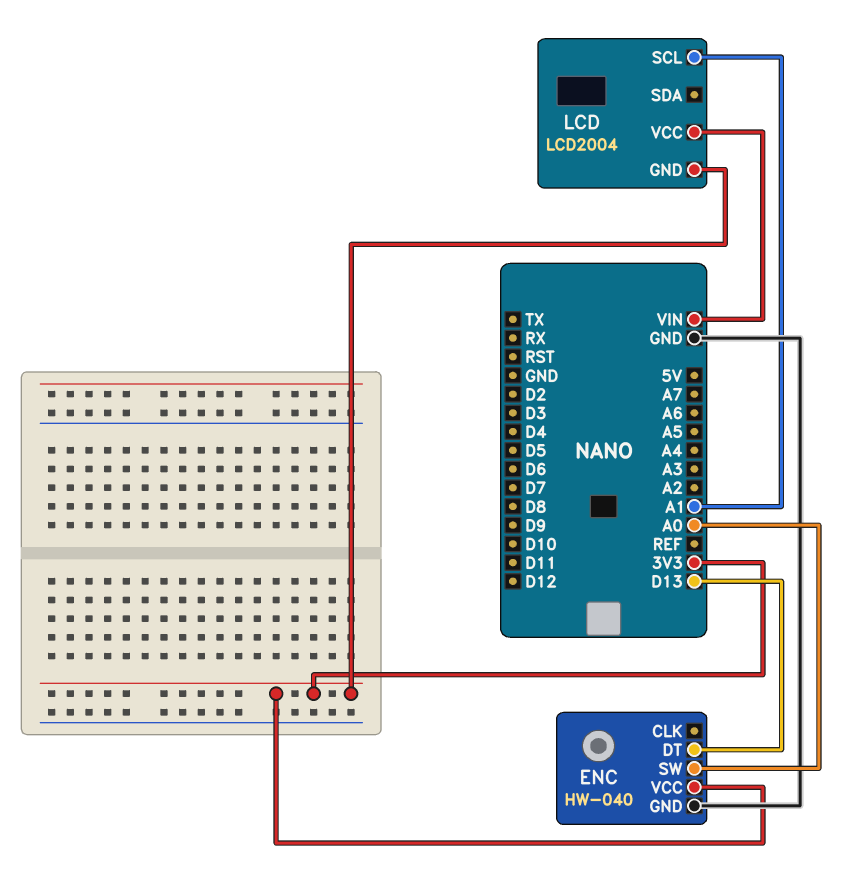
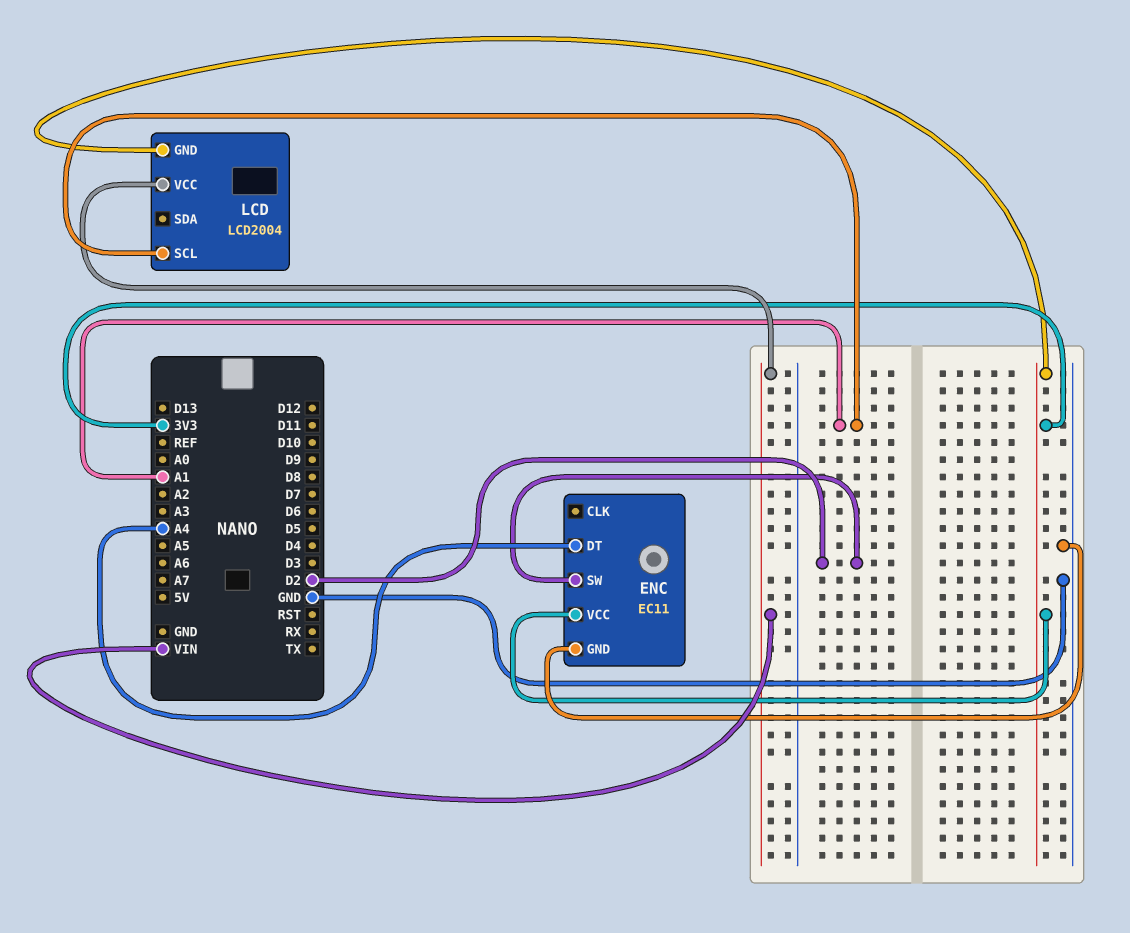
ENC: HW-040 -> EC11
ENC pin DT: D13 -> A4
ENC pin SW: A0 -> D2

